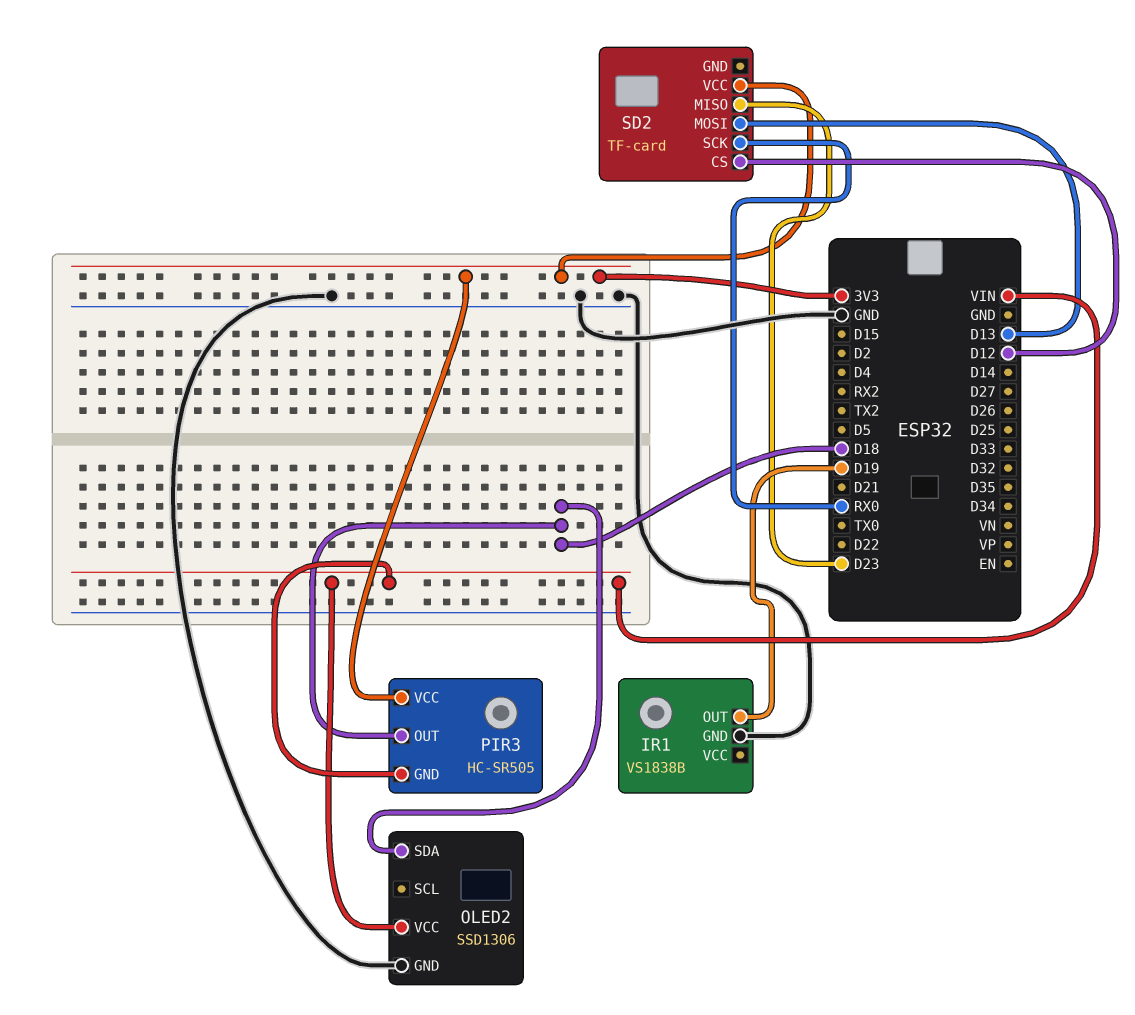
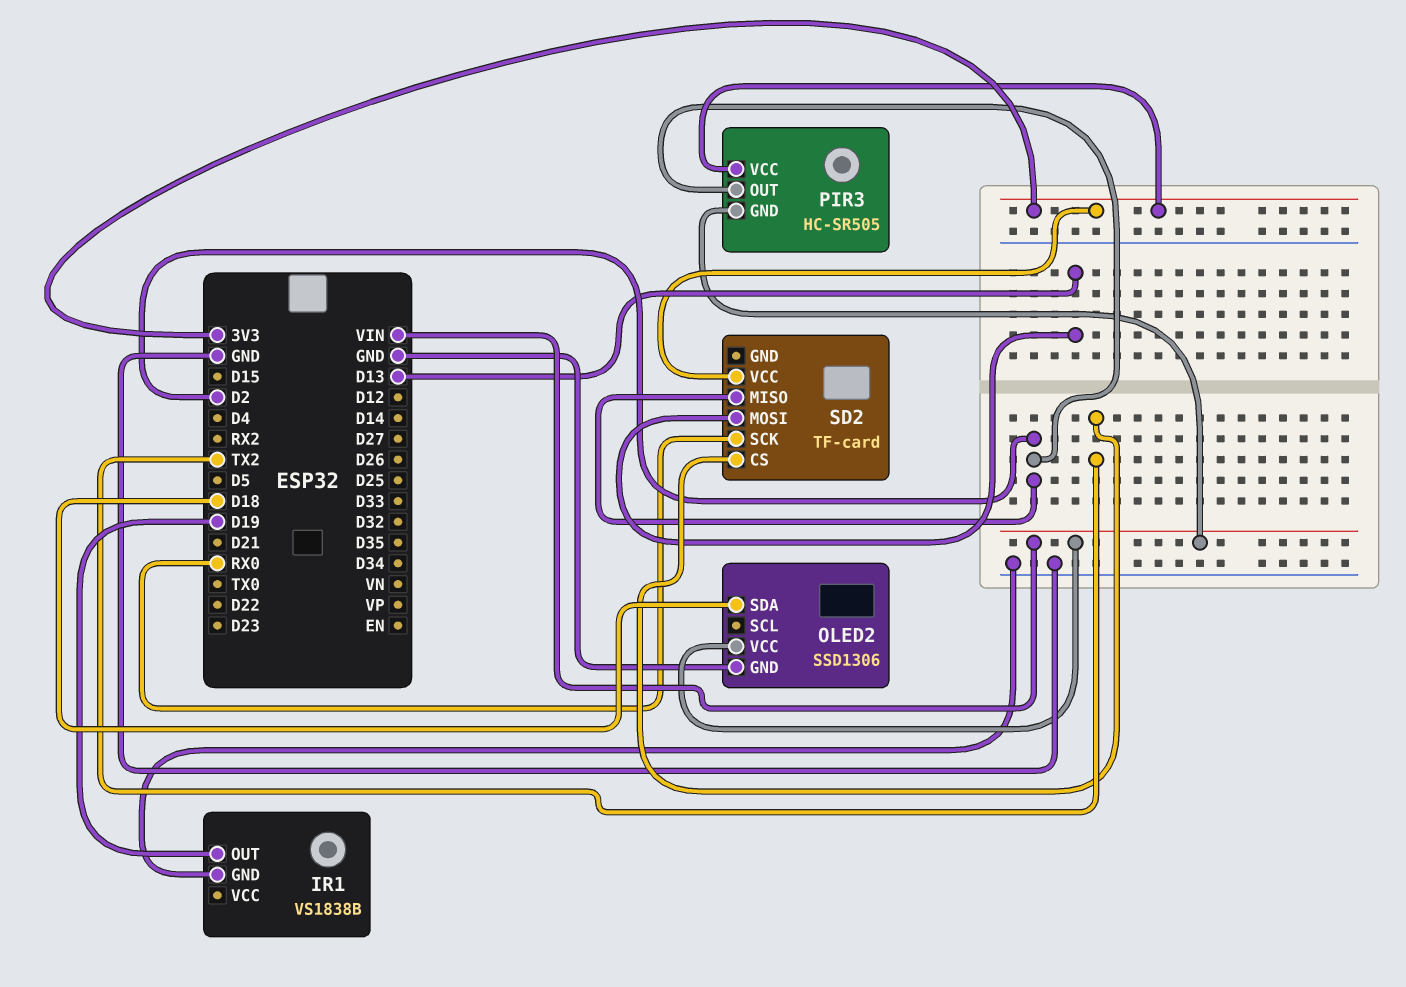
PIR3 pin OUT: D18 -> D2
SD2 pin CS: D12 -> TX2
SD2 pin MISO: D23 -> D2

